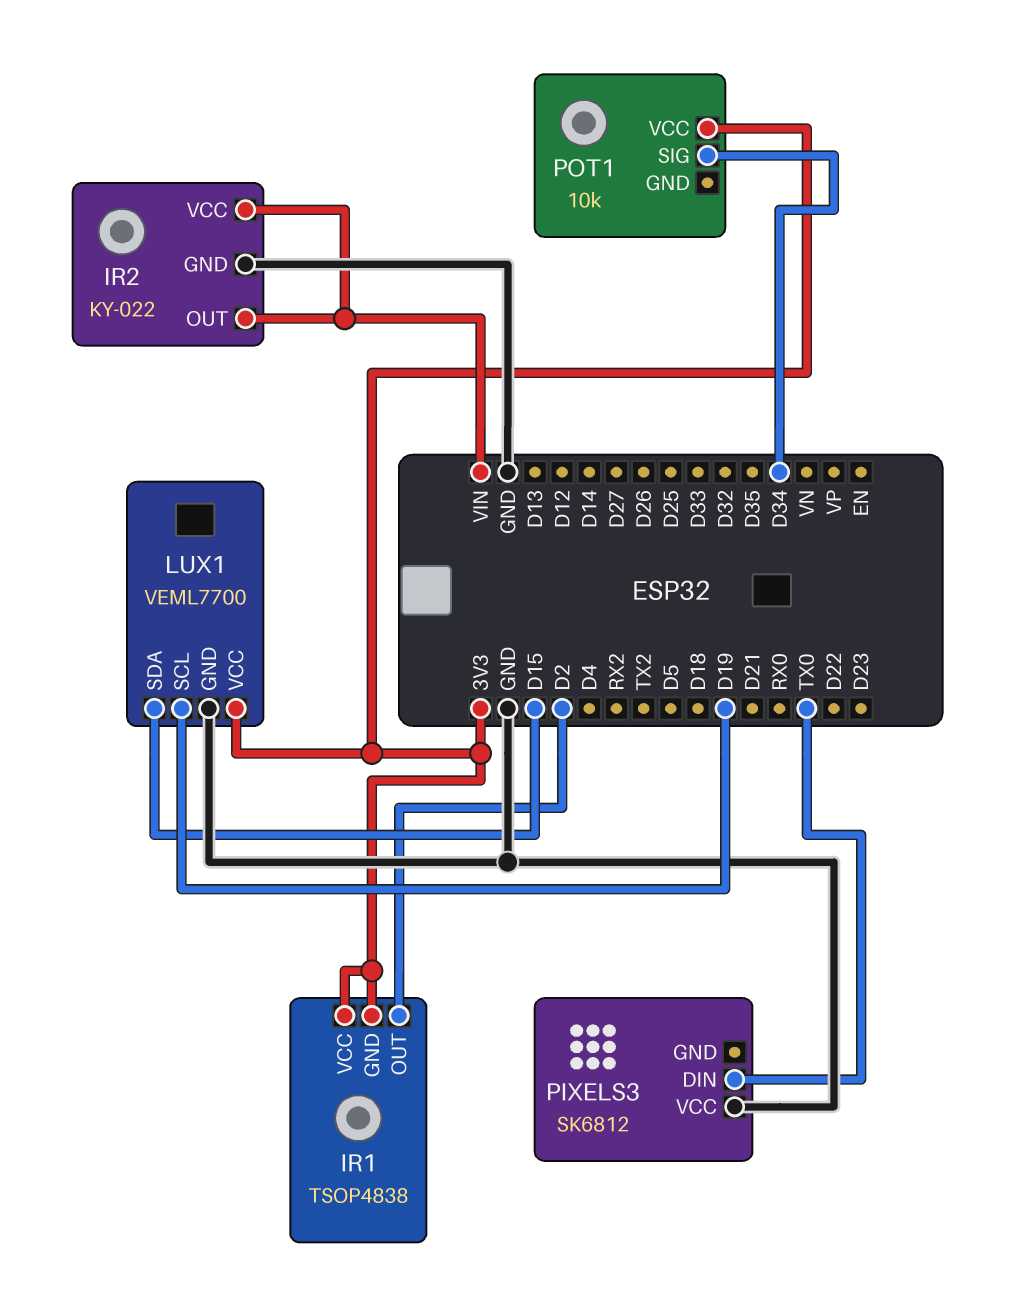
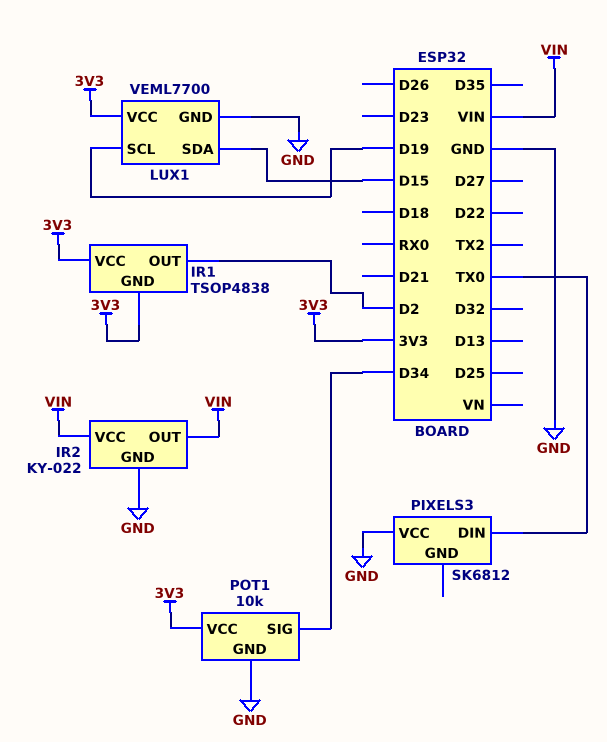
POT1 pin GND: none -> GND

